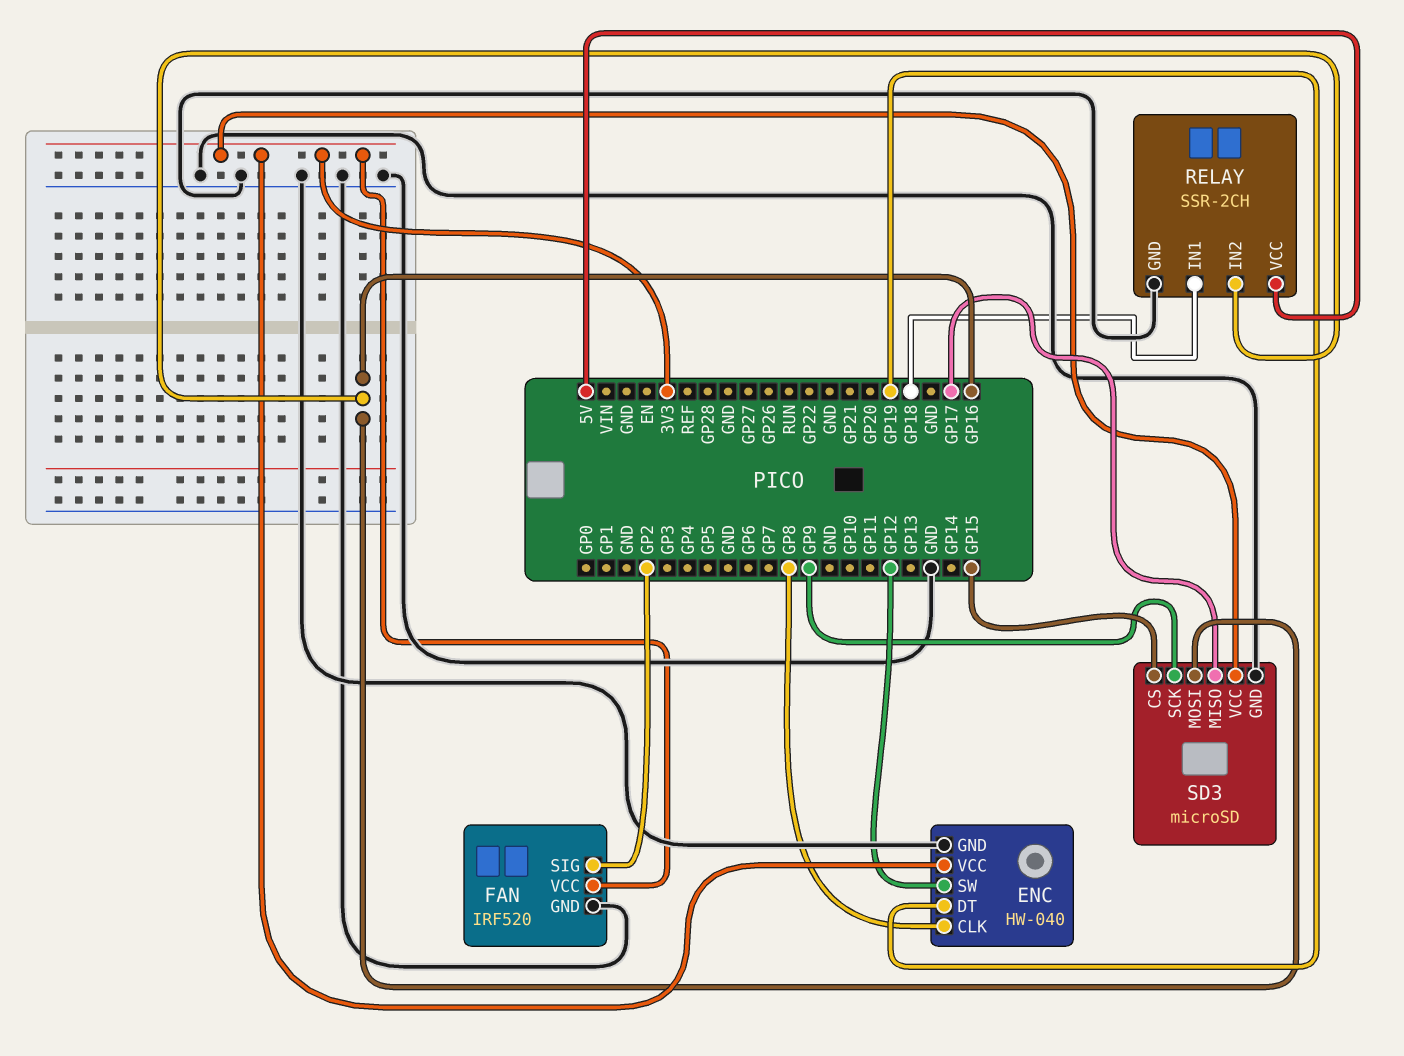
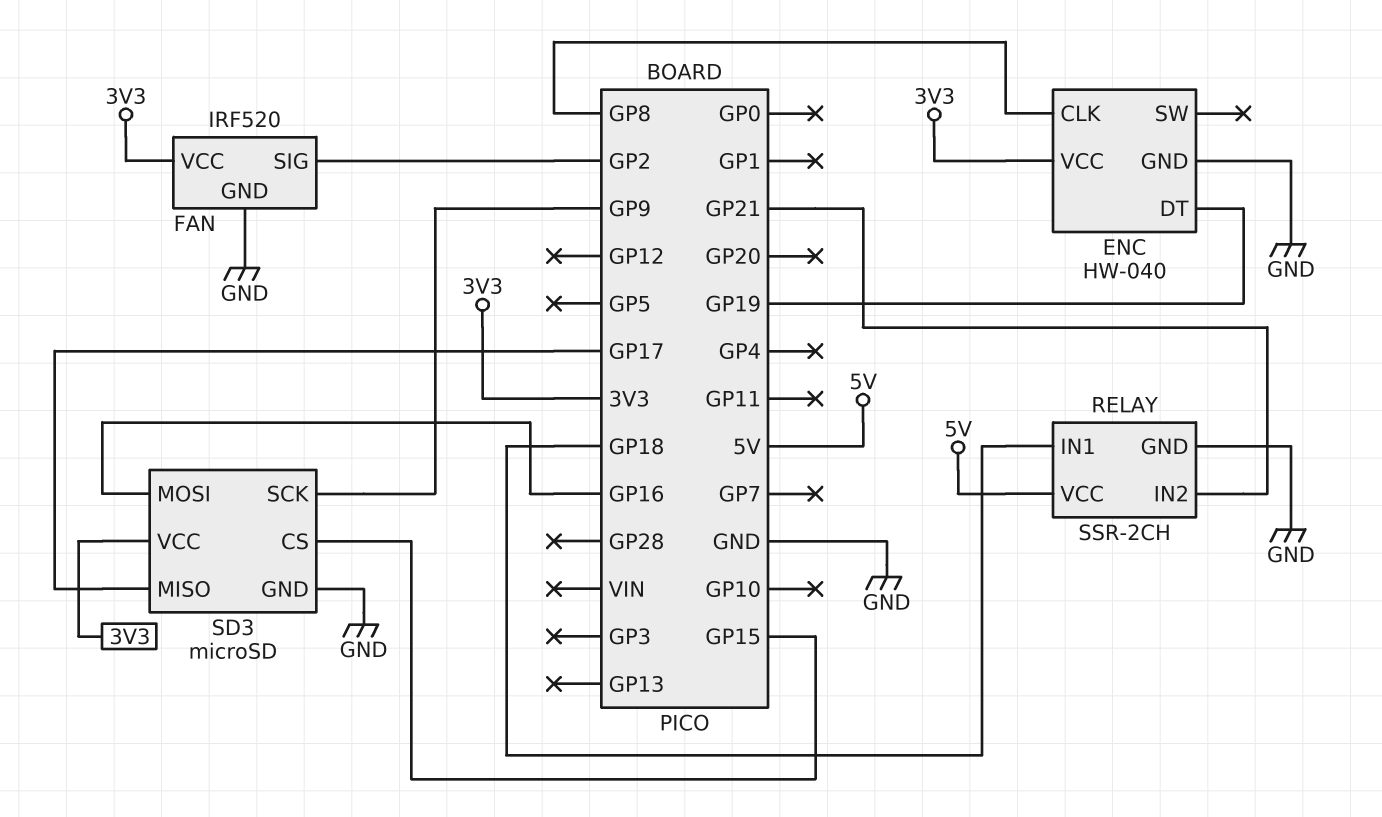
ENC pin SW: GP12 -> none
RELAY pin IN2: GP16 -> GP21

